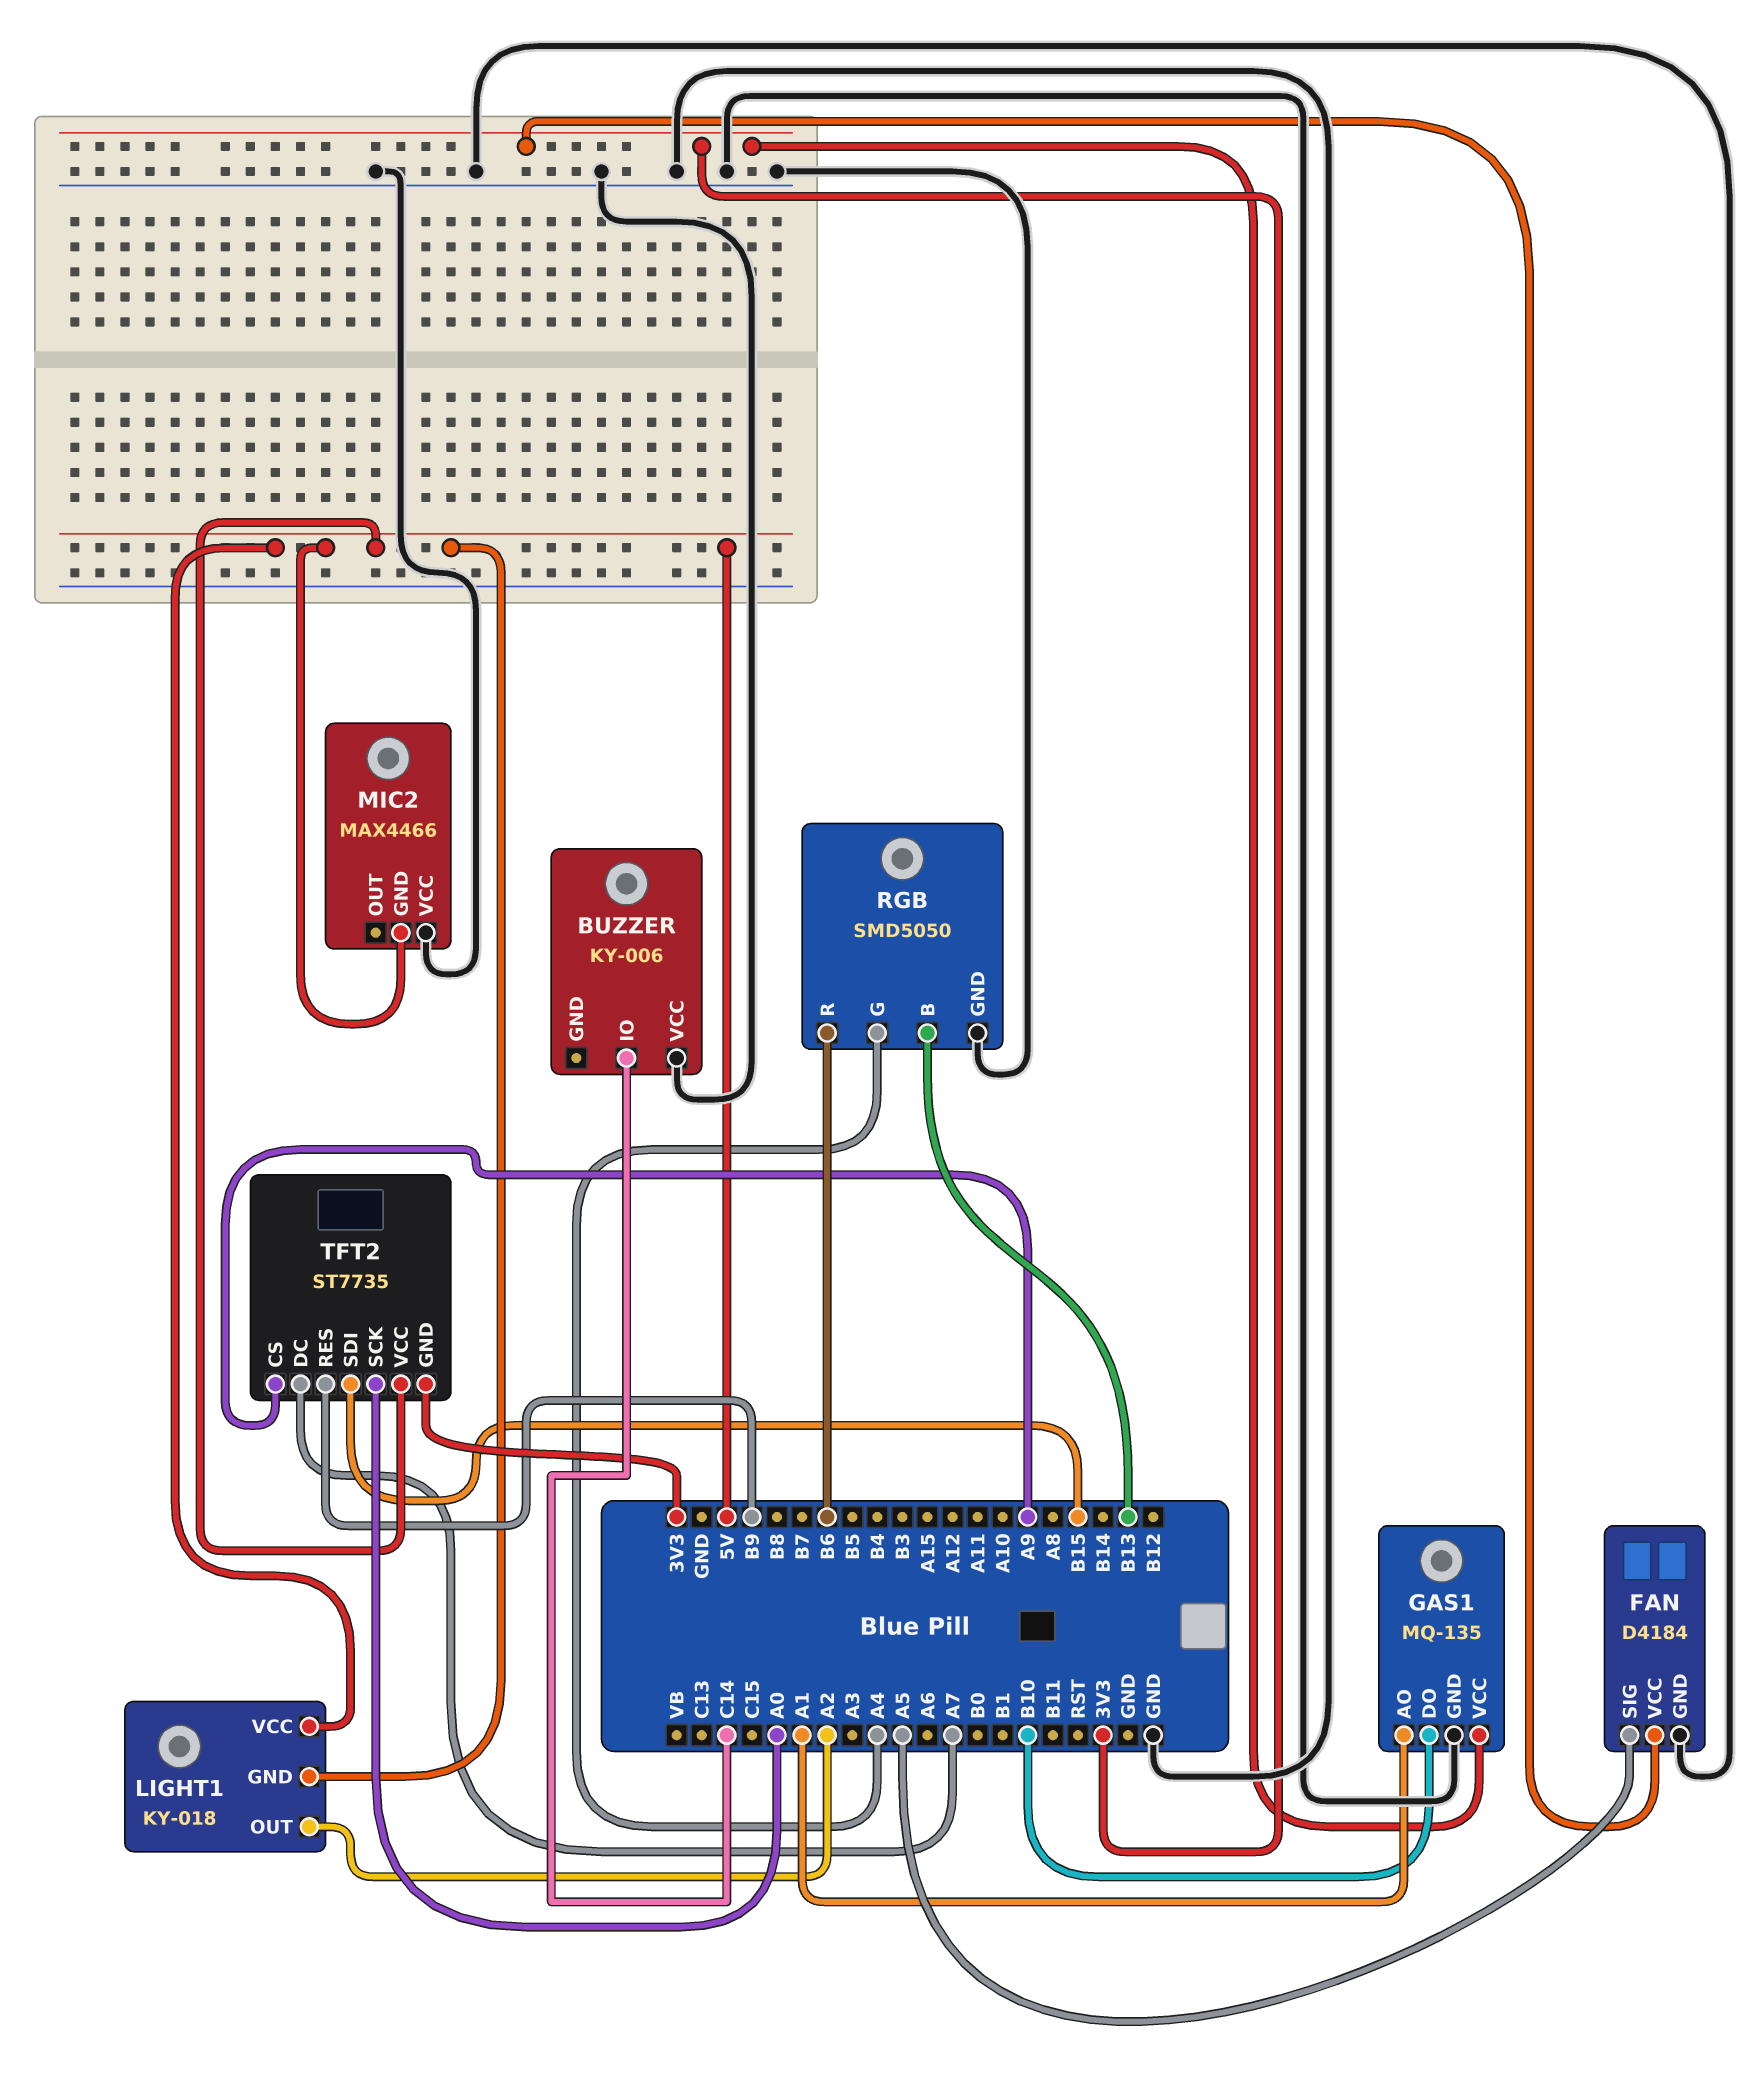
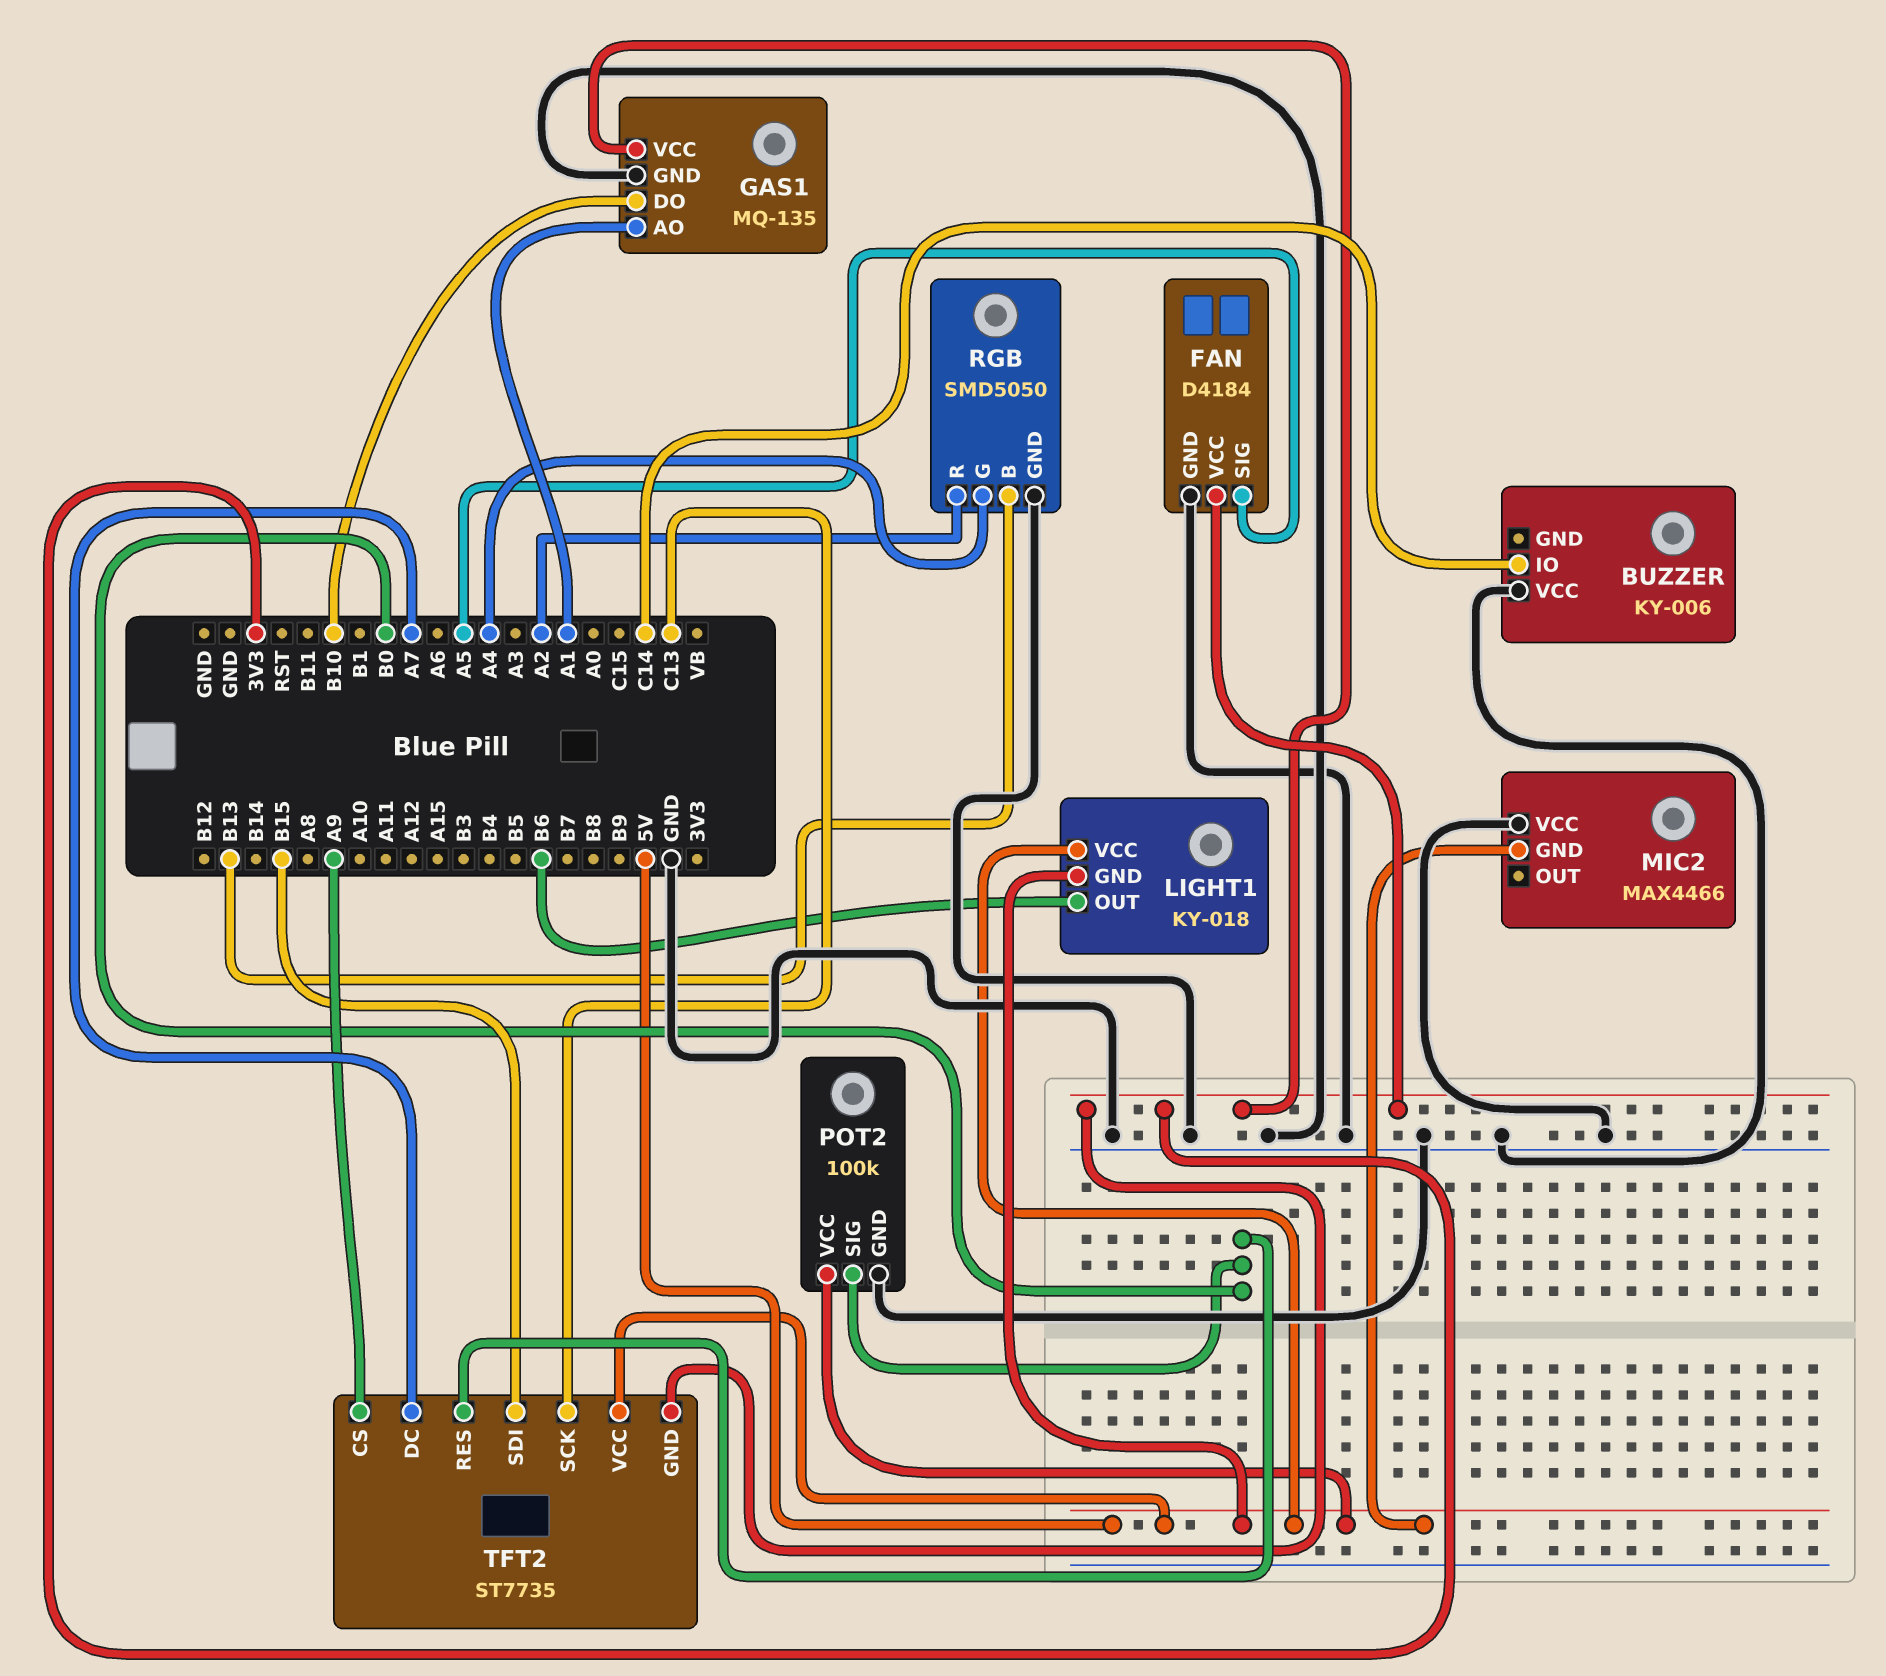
LIGHT1 pin OUT: A2 -> B6
POT2: none -> 100k
POT2 pin GND: none -> GND
POT2 pin SIG: none -> B0
POT2 pin VCC: none -> 5V
RGB pin R: B6 -> A2
TFT2 pin RES: B9 -> B0
TFT2 pin SCK: A0 -> C13

